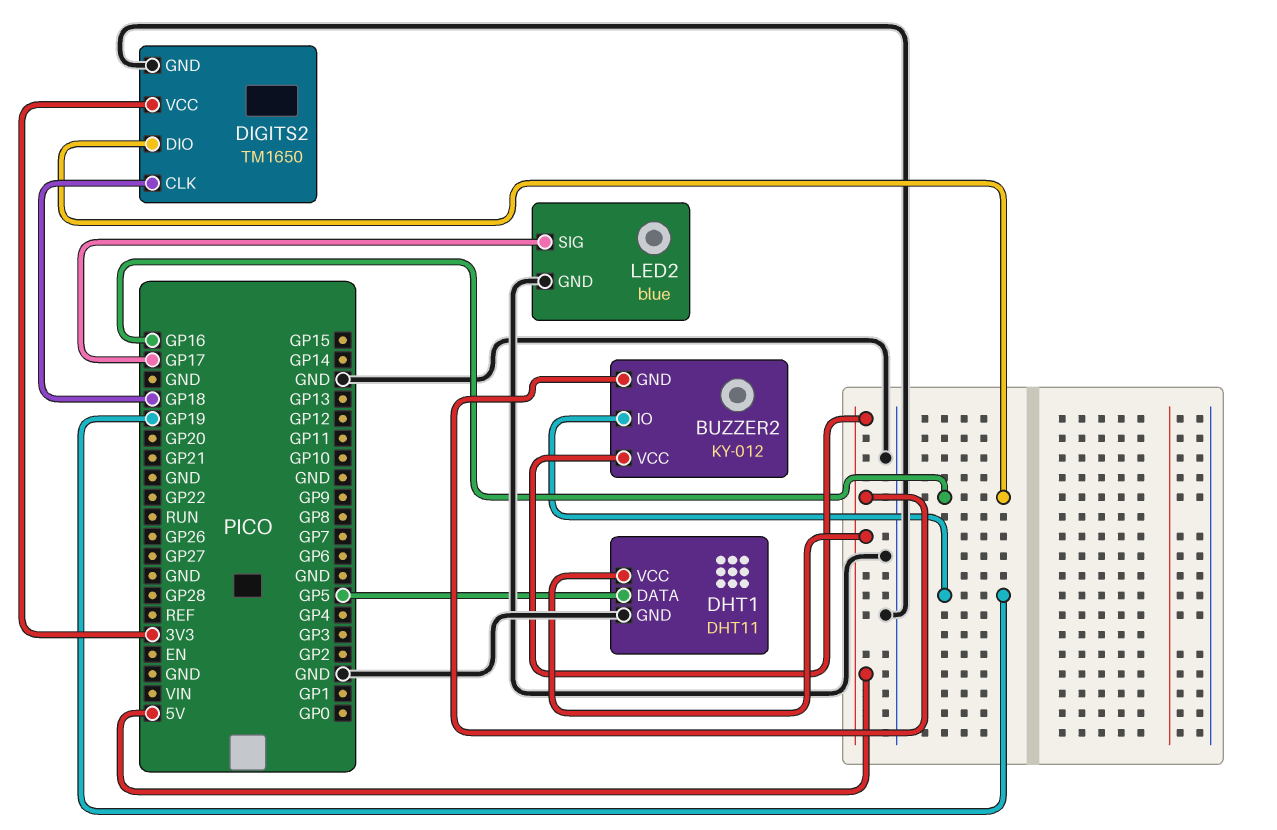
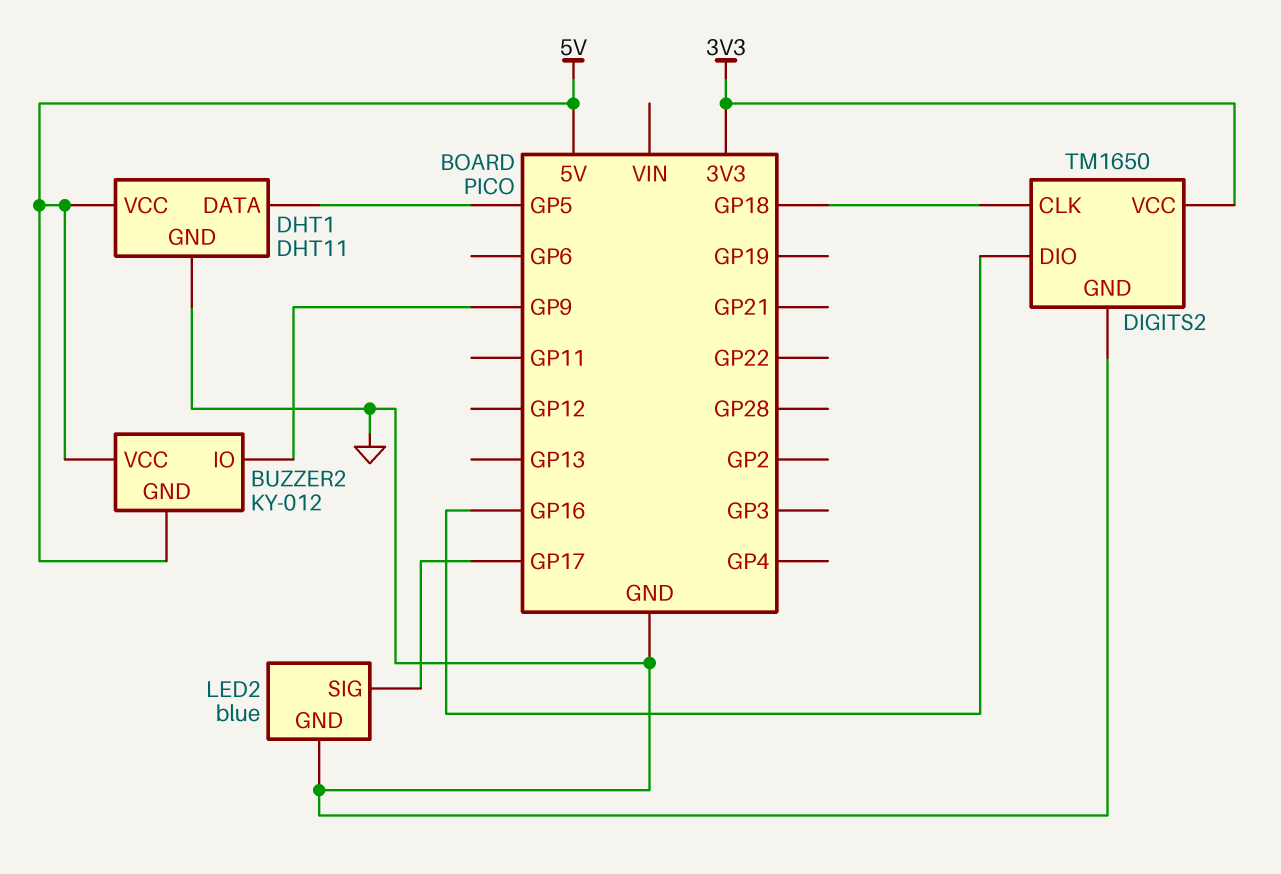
BUZZER2 pin IO: GP19 -> GP9

